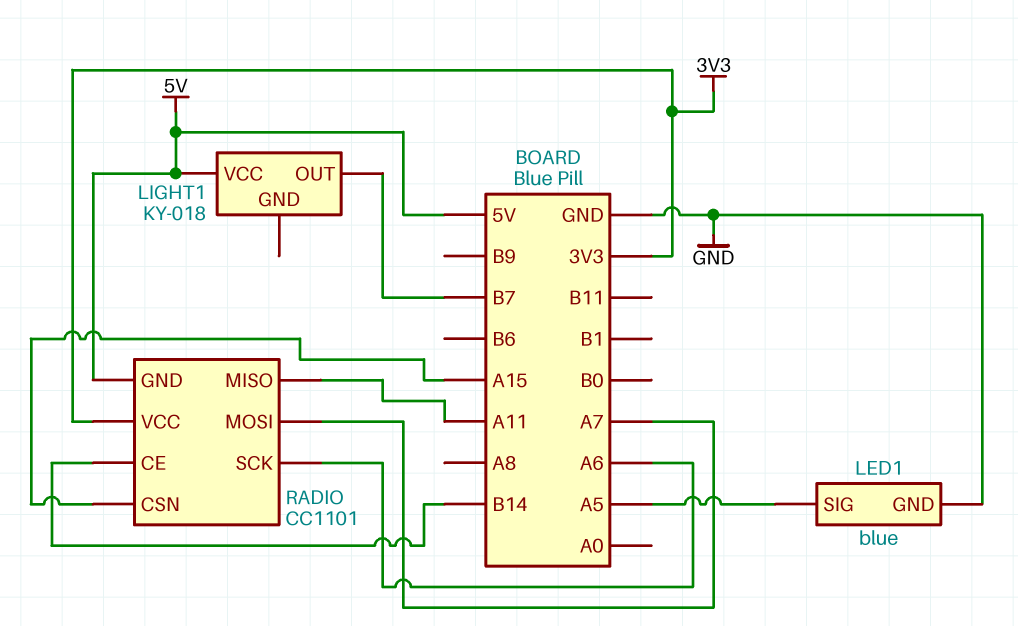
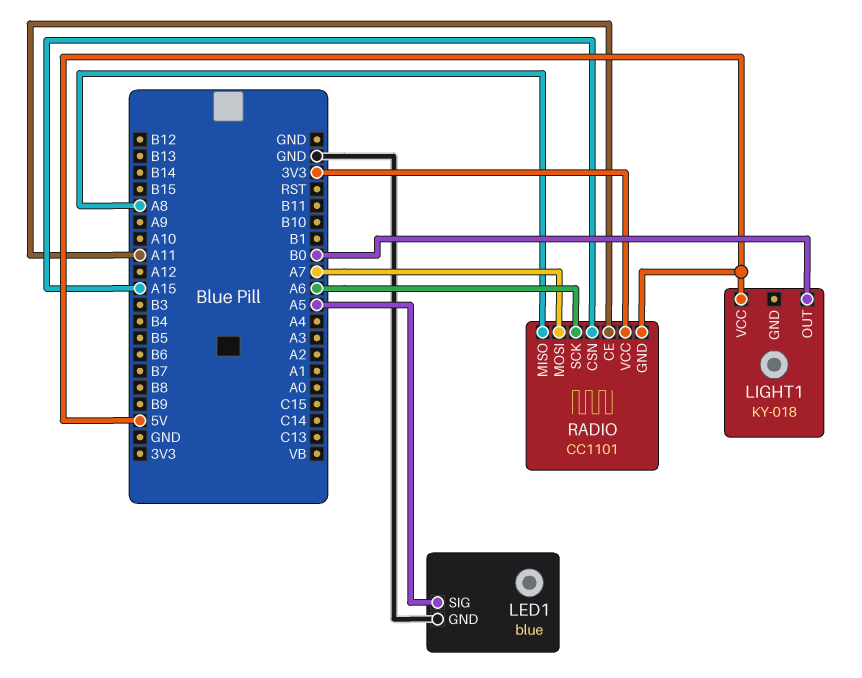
LIGHT1 pin OUT: B7 -> B0
RADIO pin CE: B14 -> A11
RADIO pin MISO: A11 -> A8

